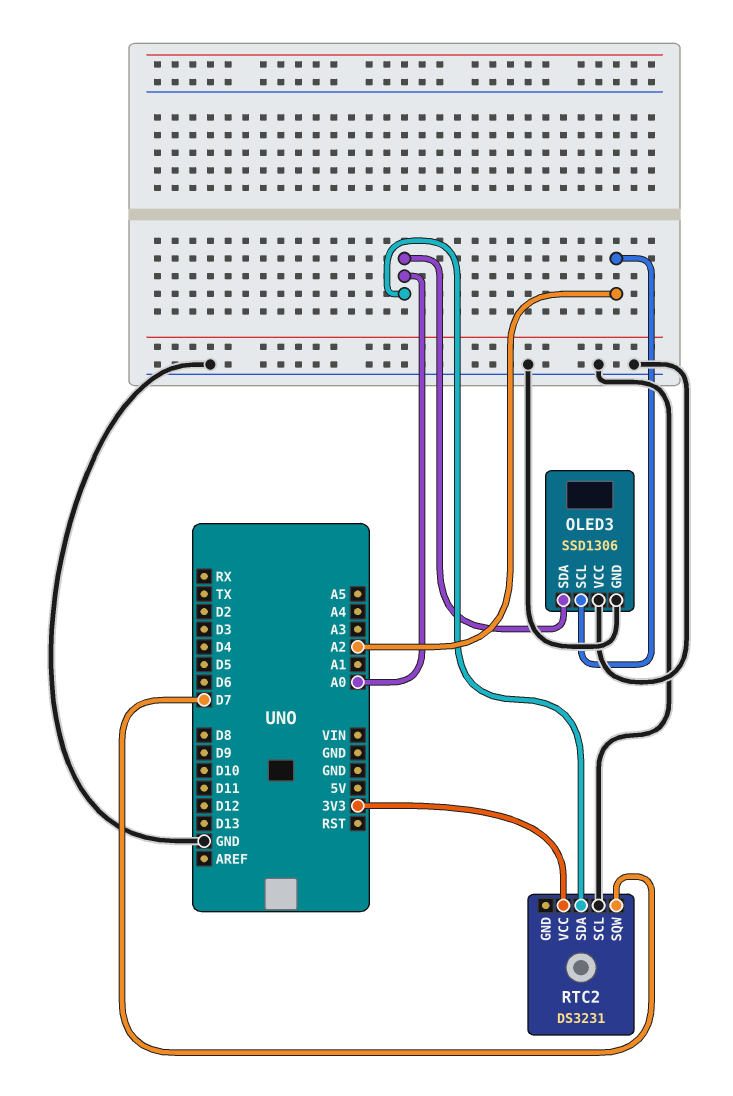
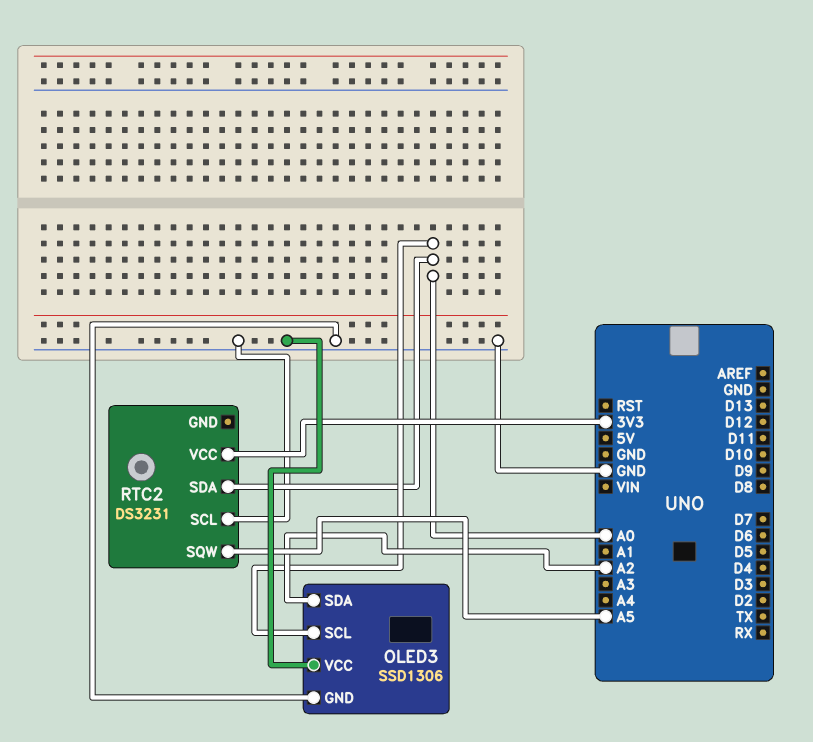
OLED3 pin SCL: A2 -> A0
OLED3 pin SDA: A0 -> A2
RTC2 pin SQW: D7 -> A5

